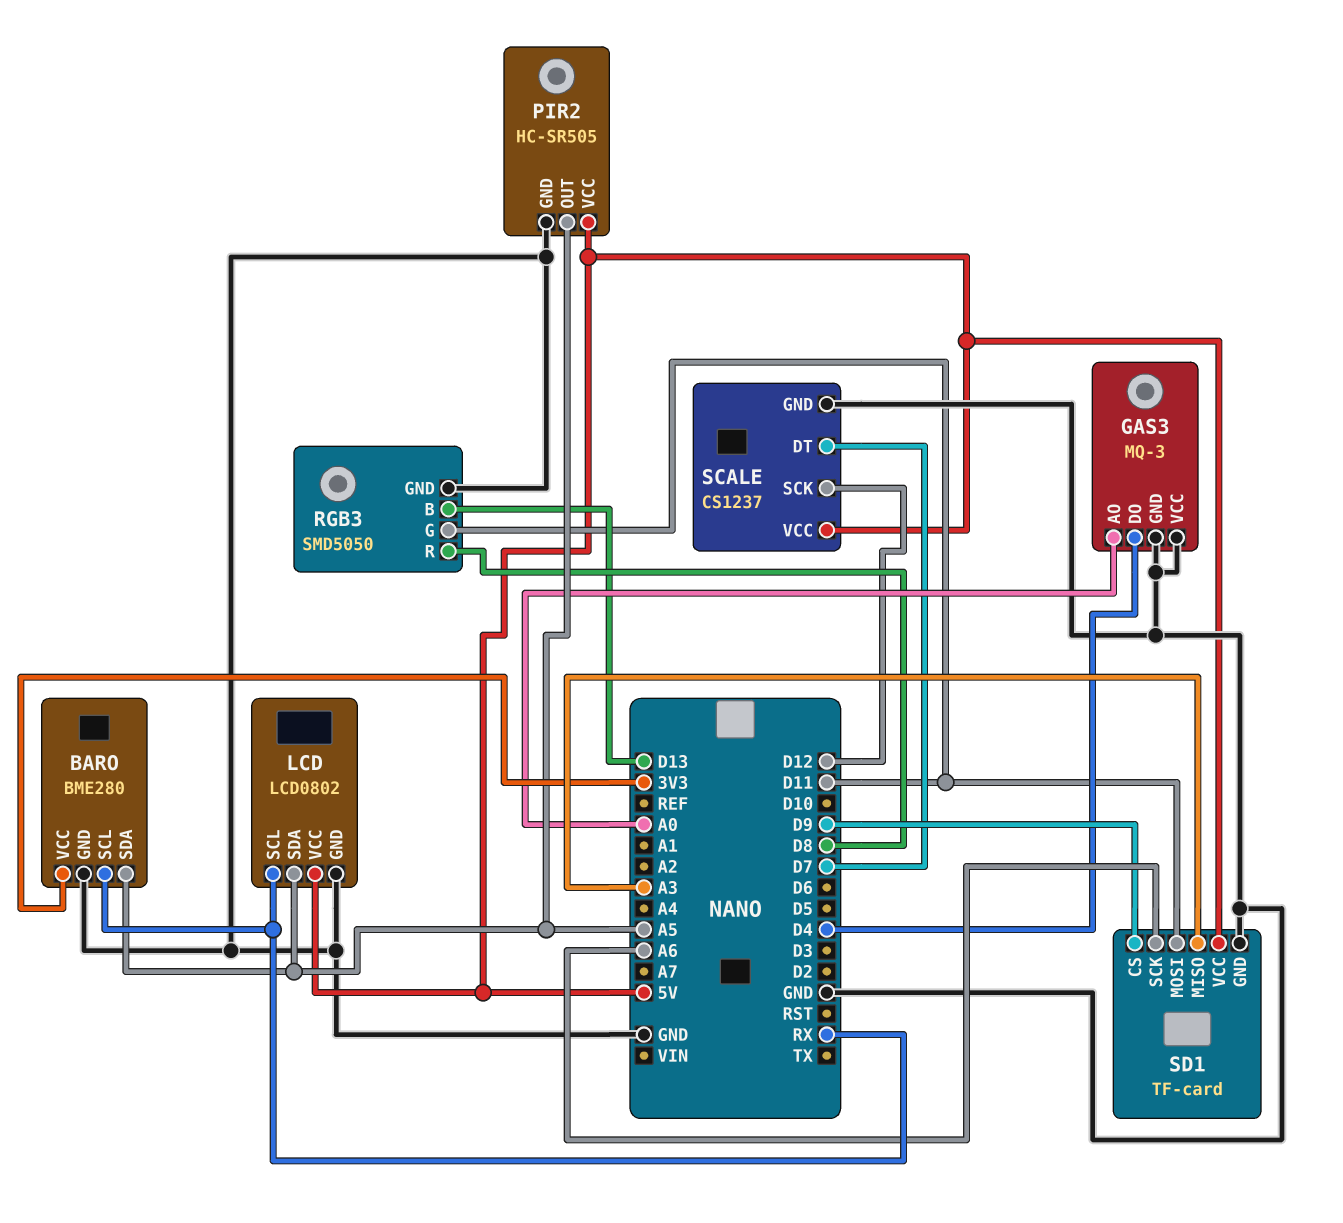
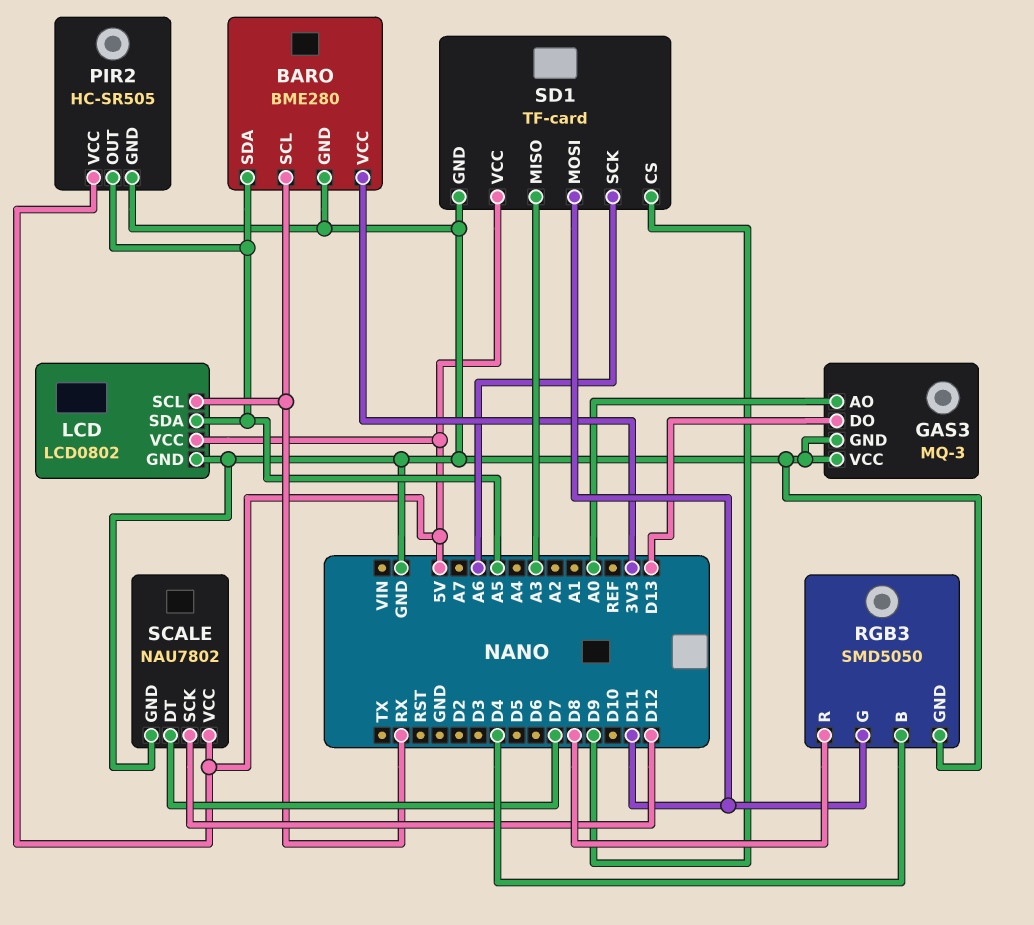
GAS3 pin DO: D4 -> D13
RGB3 pin B: D13 -> D4
SCALE: CS1237 -> NAU7802

